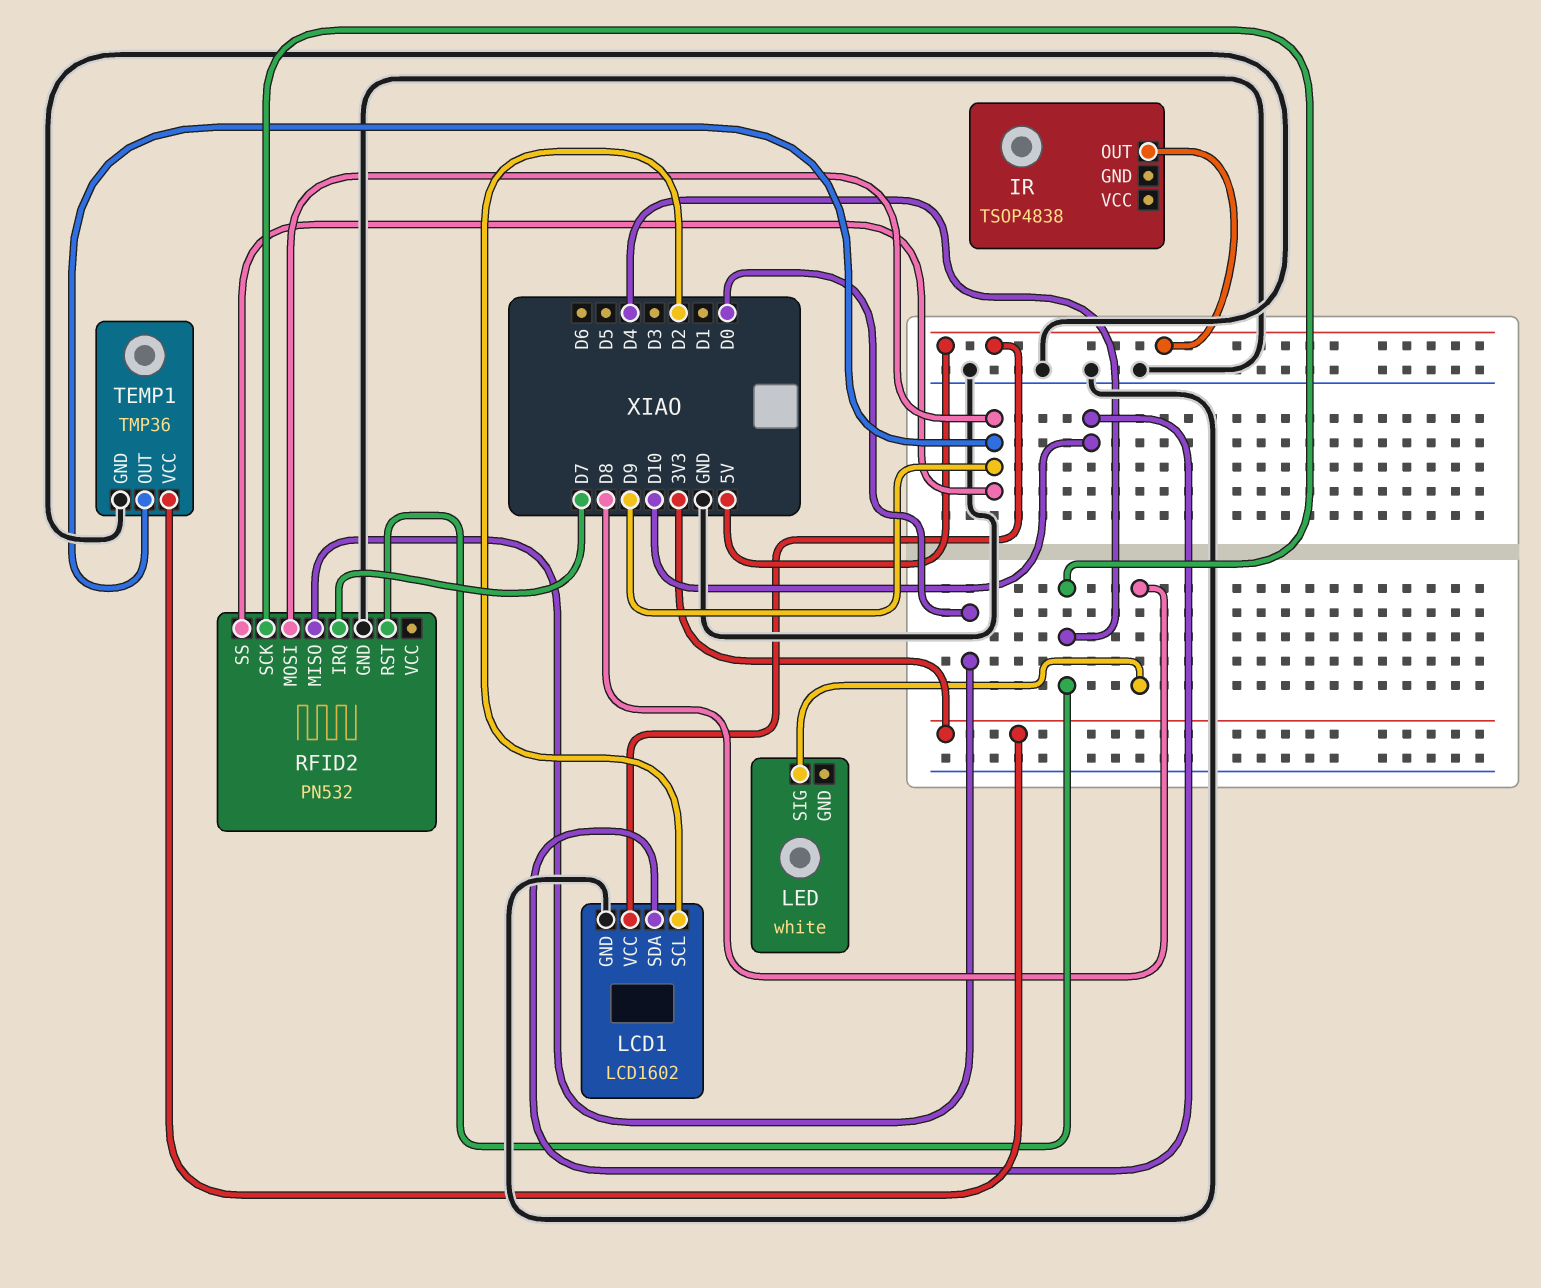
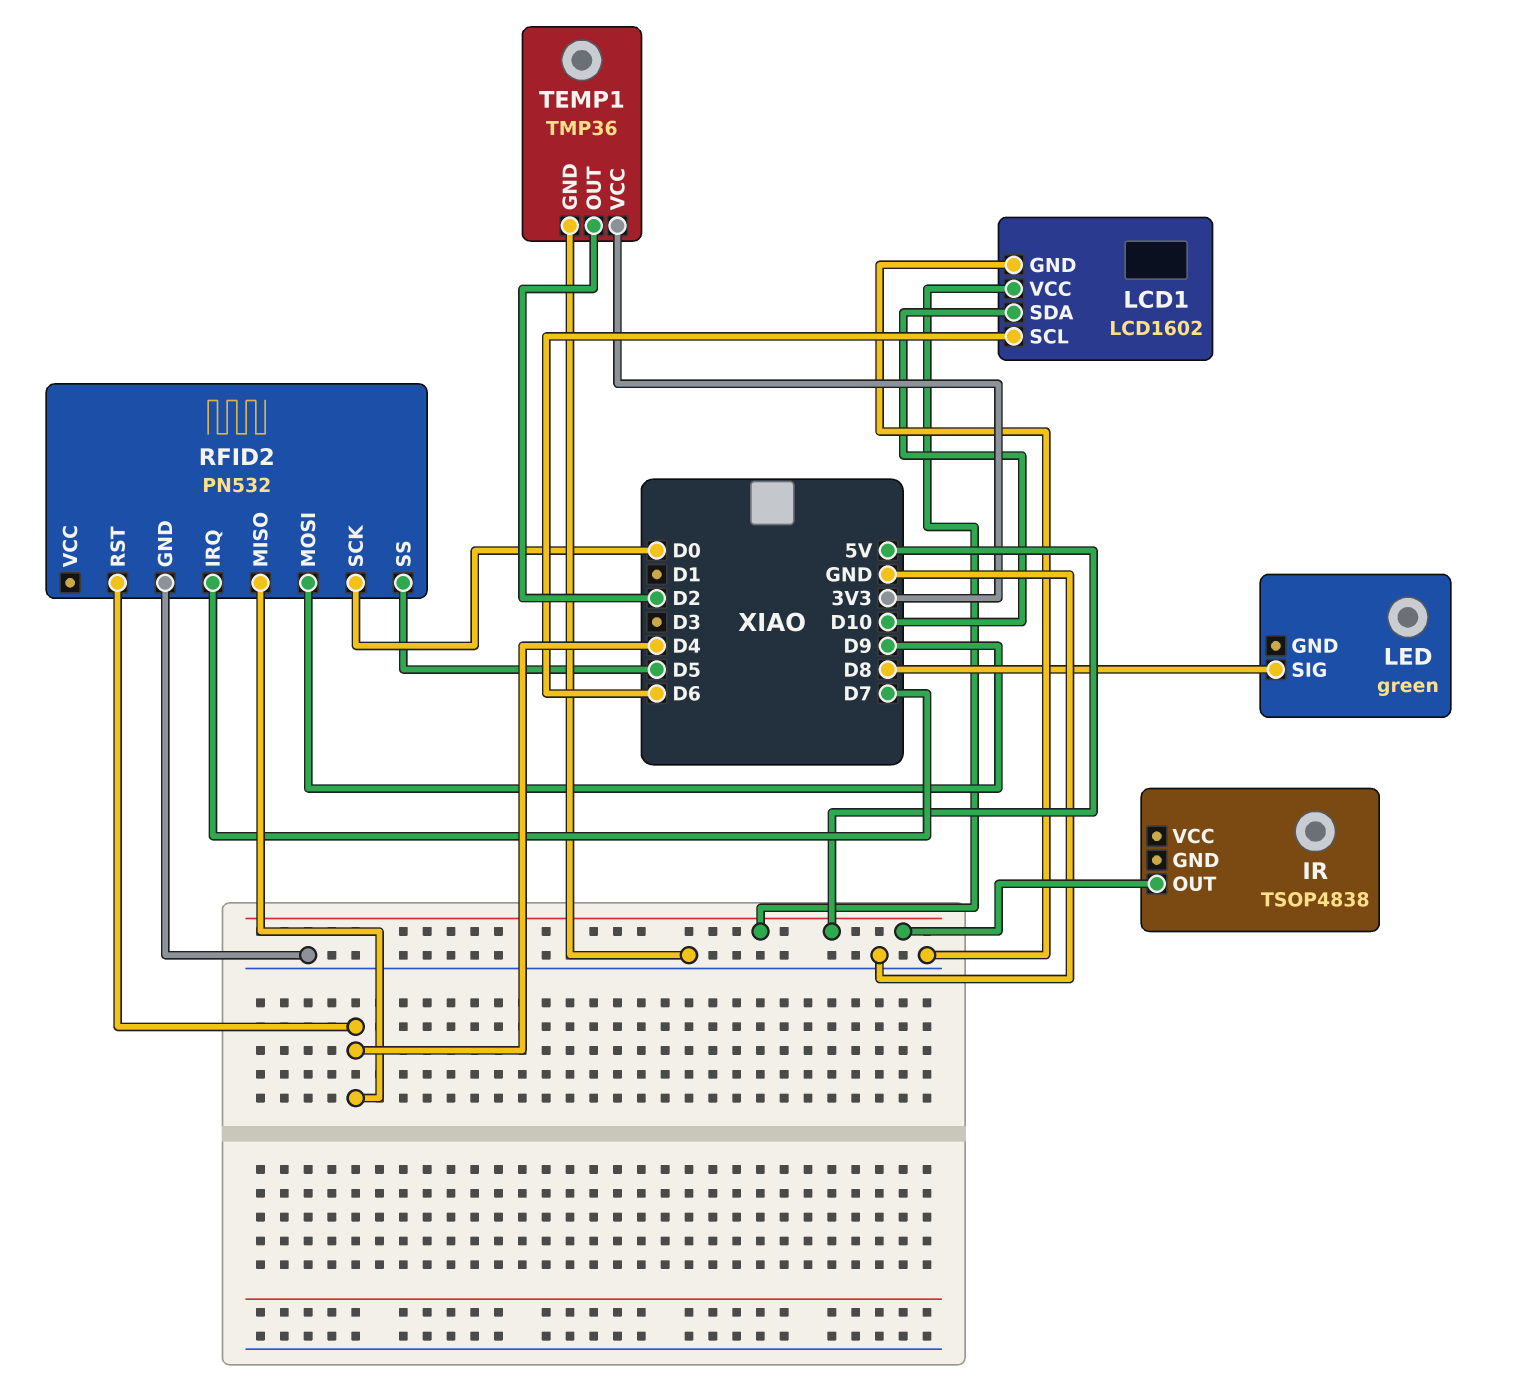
LCD1 pin SCL: D2 -> D6
LED: white -> green
RFID2 pin MISO: D0 -> D4
RFID2 pin SCK: D4 -> D0
RFID2 pin SS: D9 -> D5
TEMP1 pin OUT: D9 -> D2

